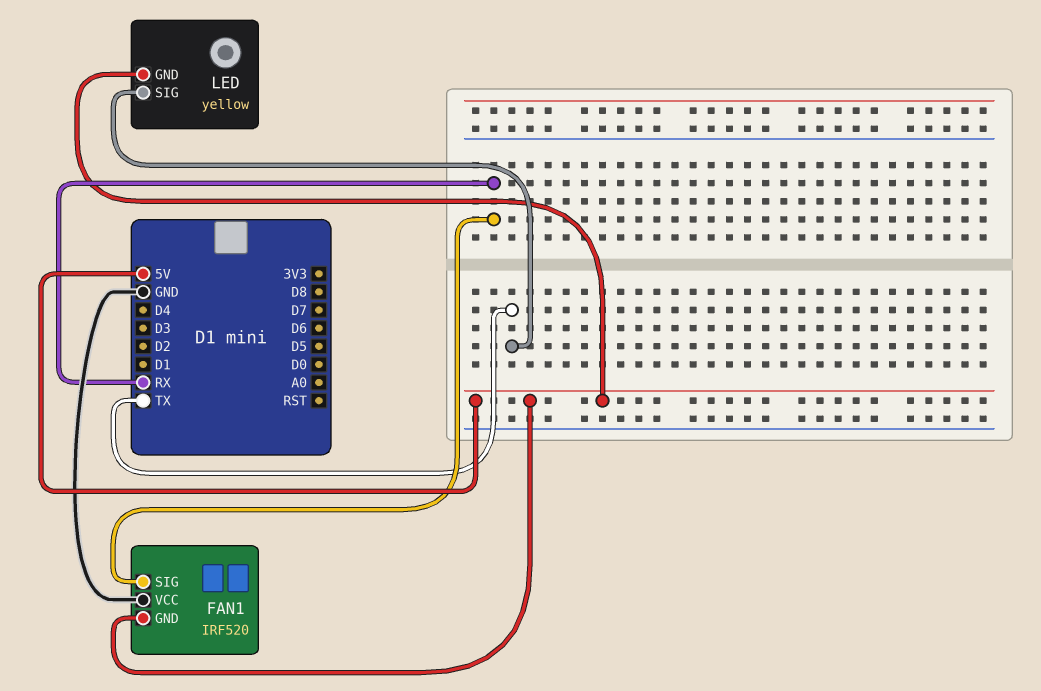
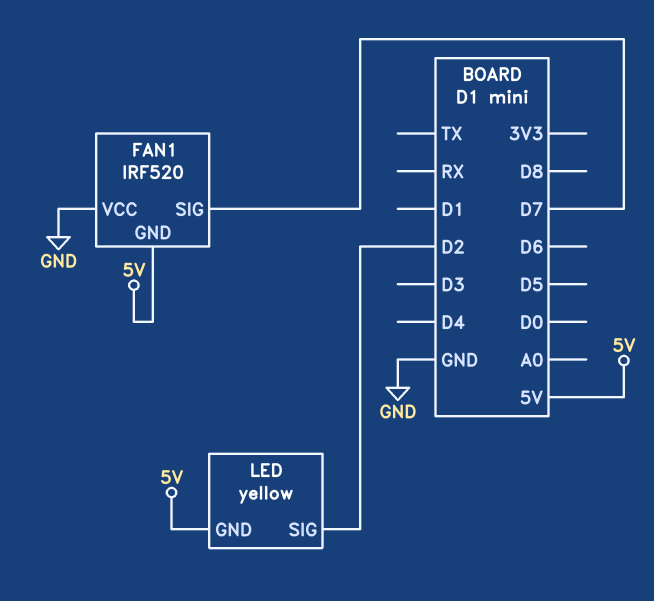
FAN1 pin SIG: RX -> D7
LED pin SIG: TX -> D2

